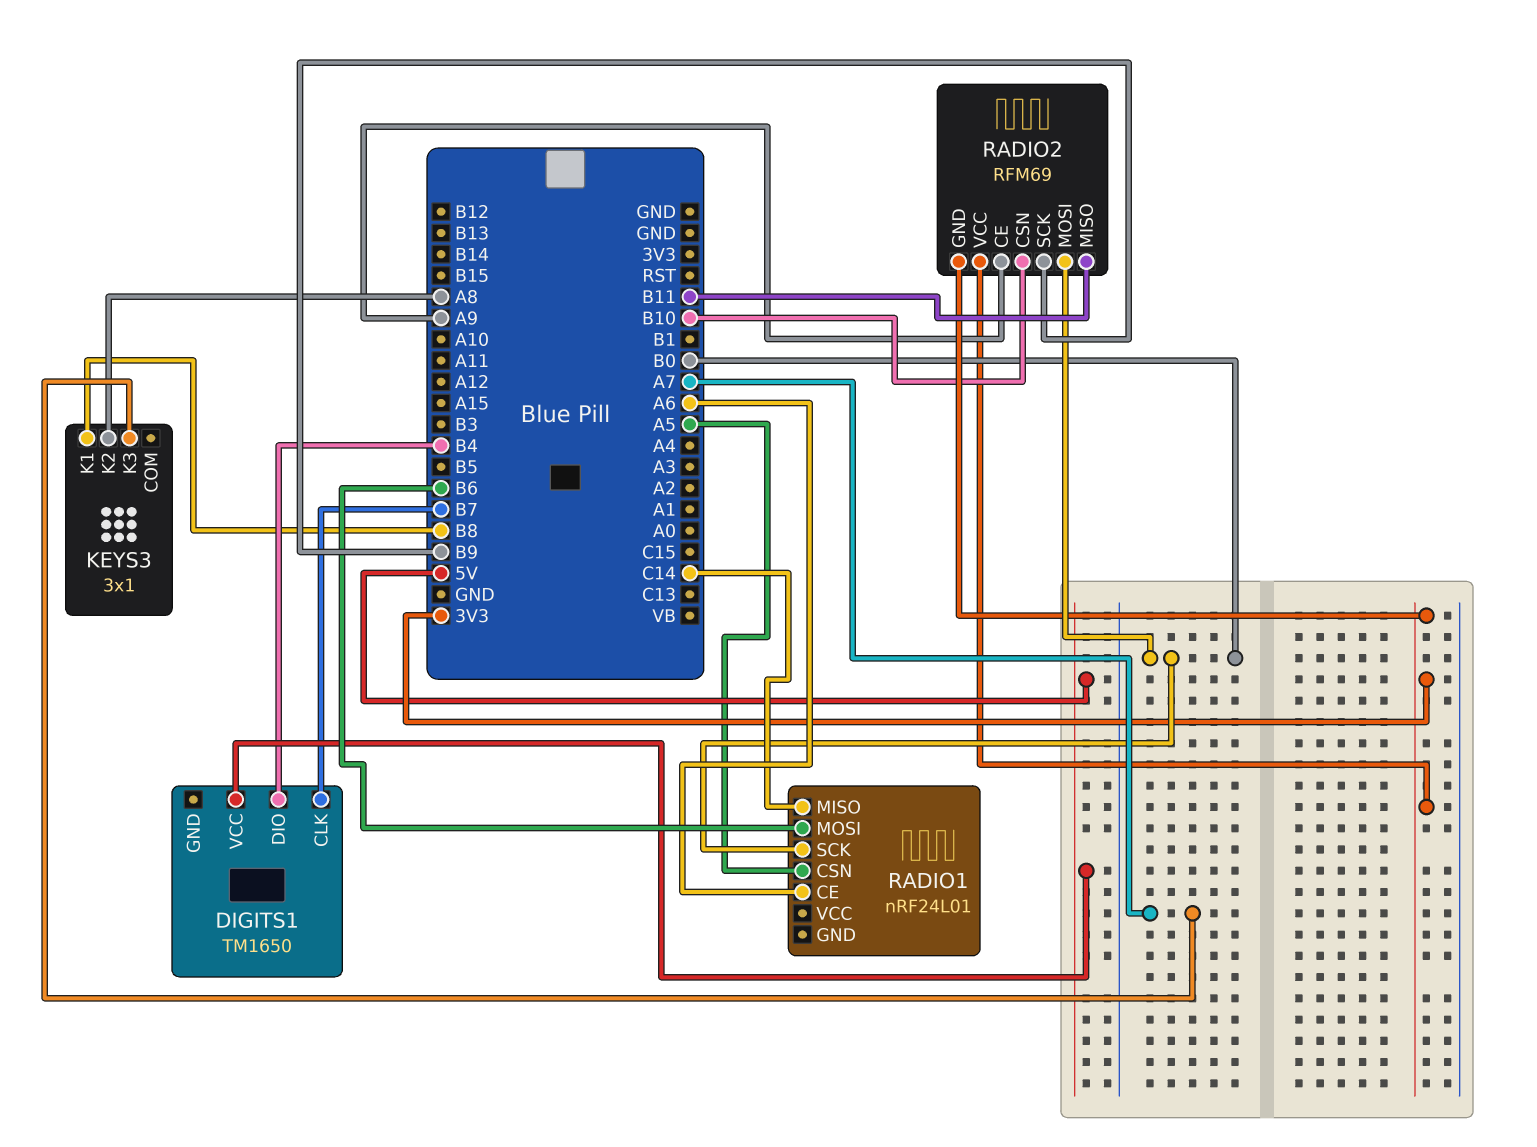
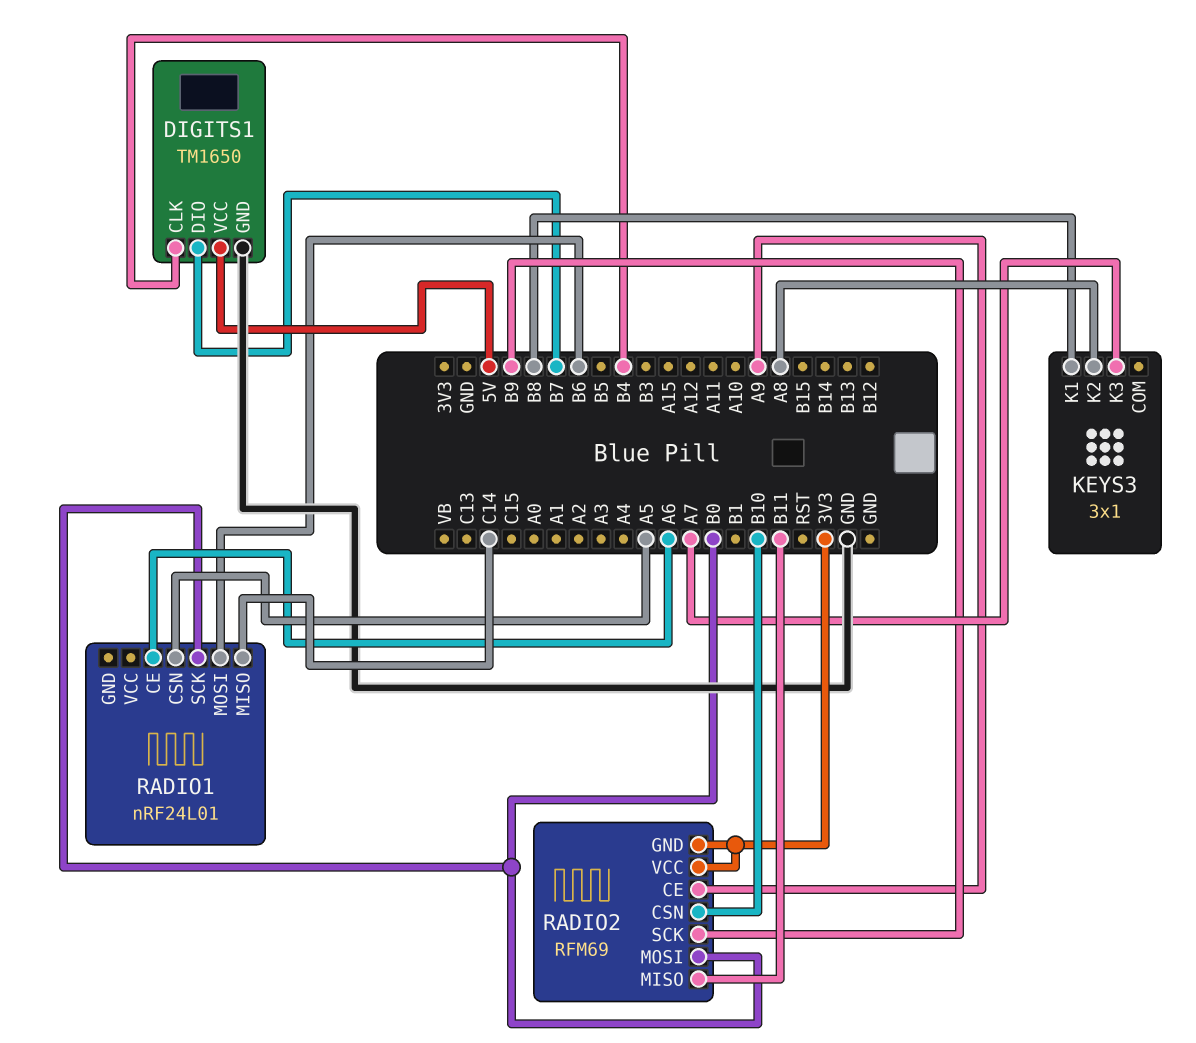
DIGITS1 pin CLK: B7 -> B4
DIGITS1 pin DIO: B4 -> B7
DIGITS1 pin GND: none -> GND

